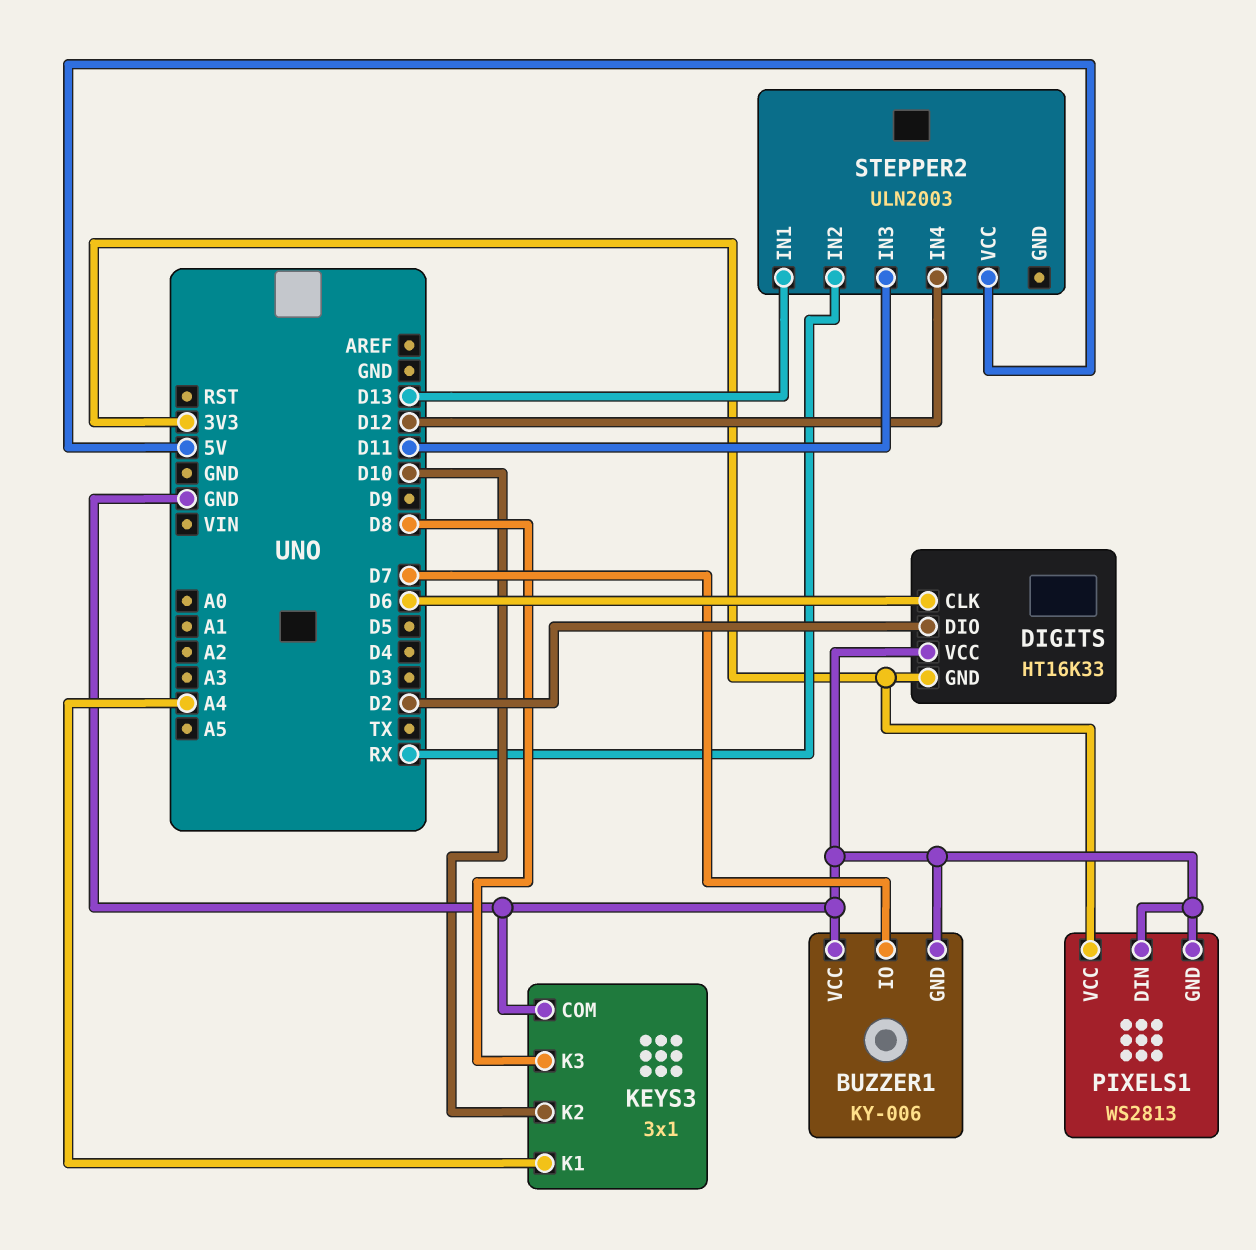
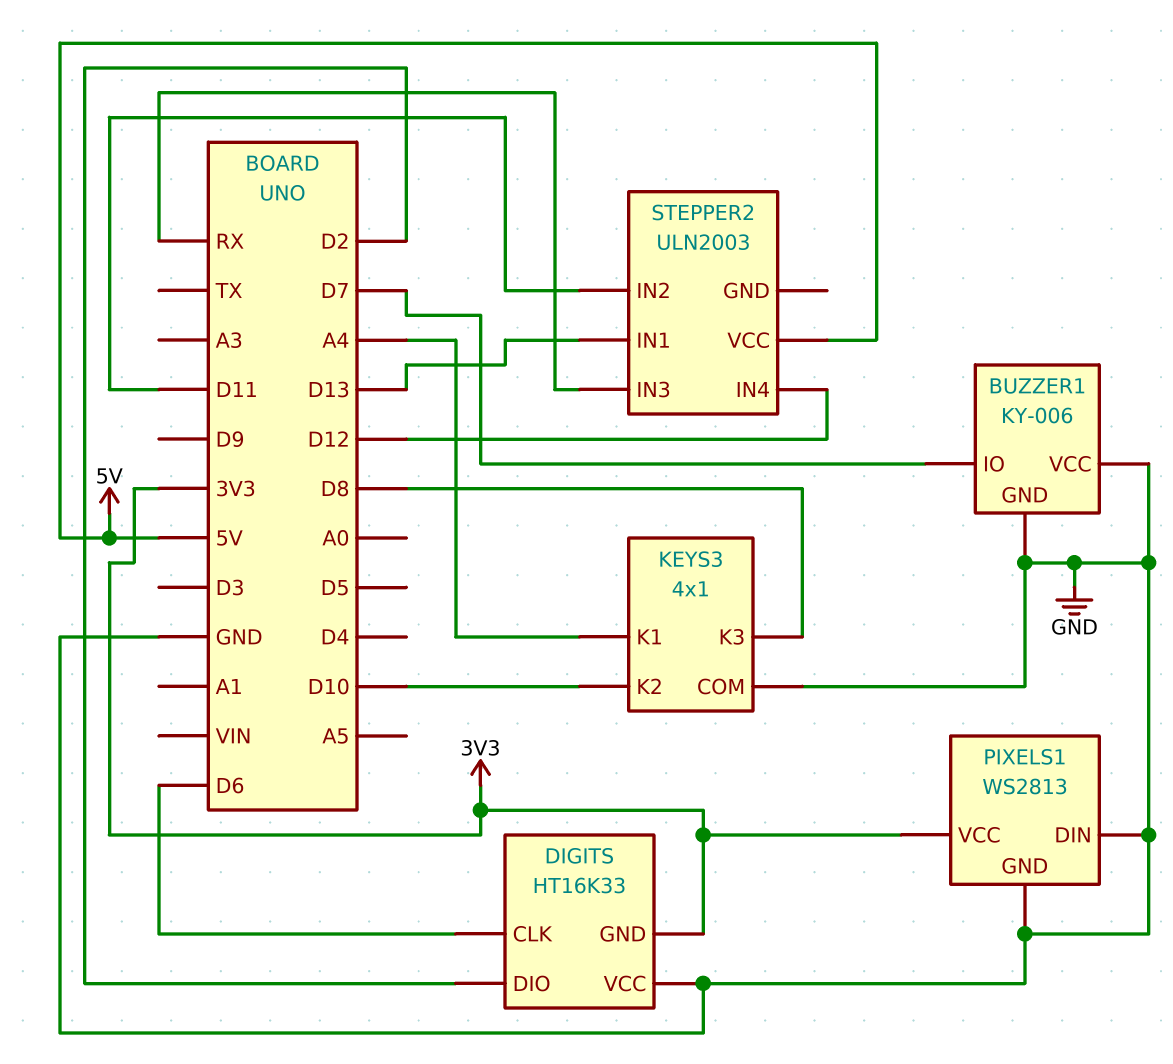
KEYS3: 3x1 -> 4x1
STEPPER2 pin IN2: RX -> D11
STEPPER2 pin IN3: D11 -> RX

